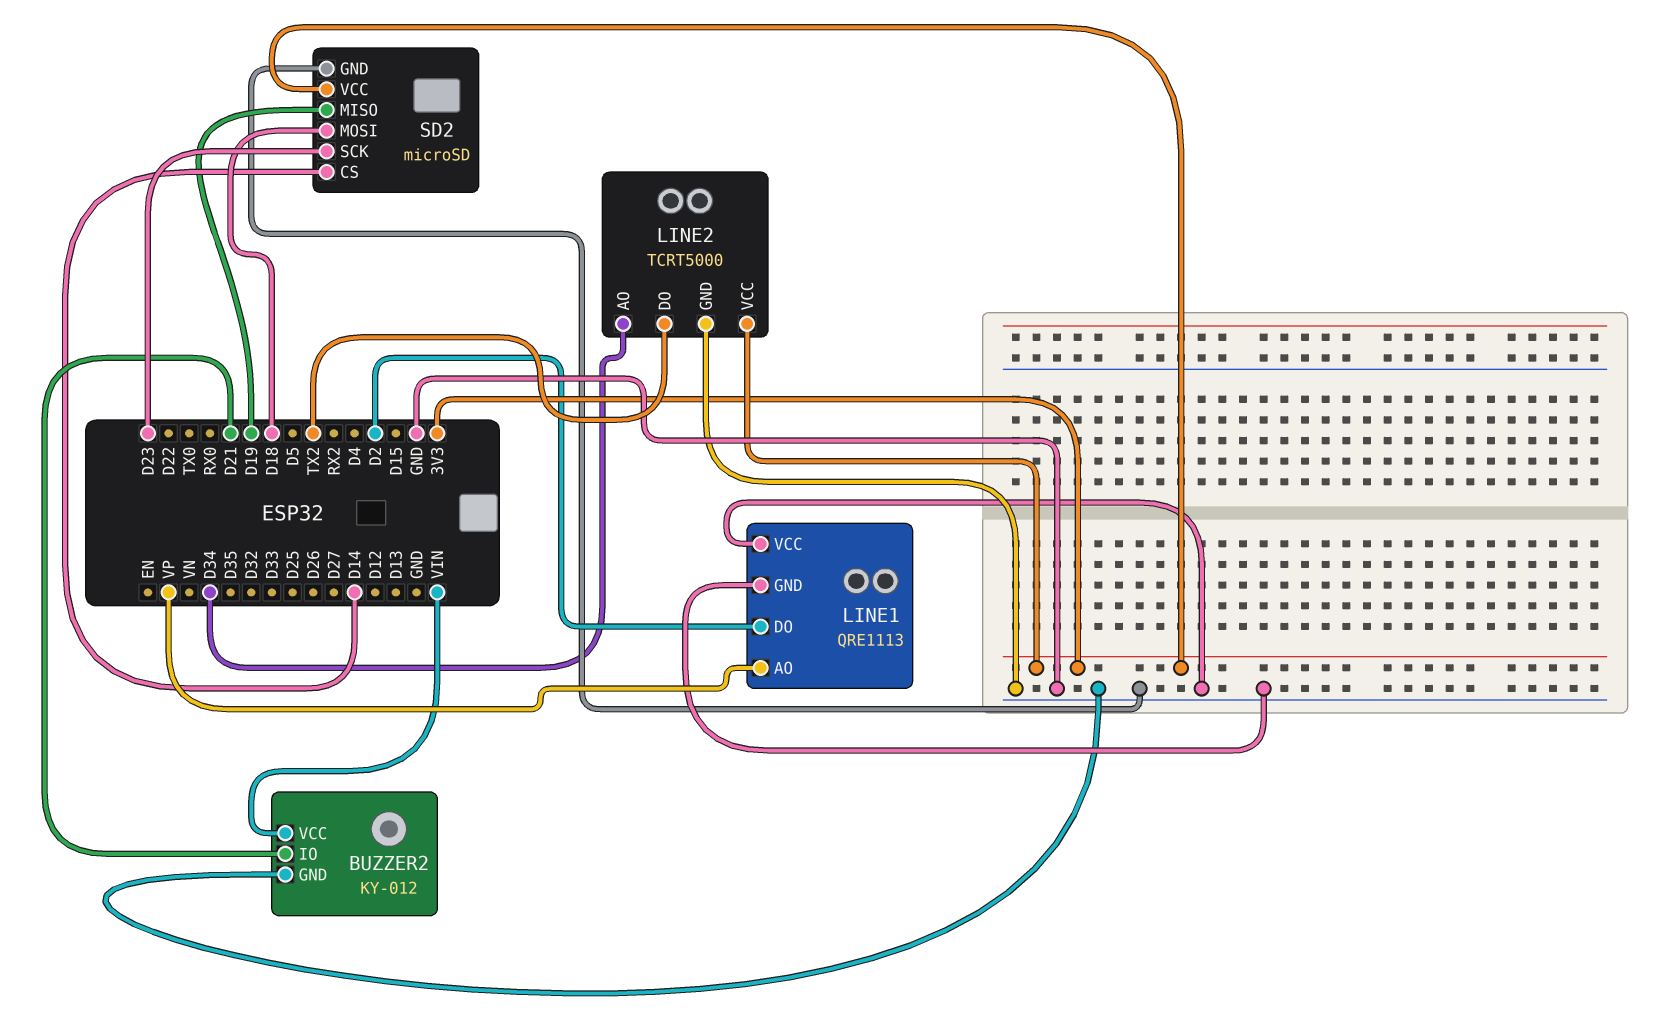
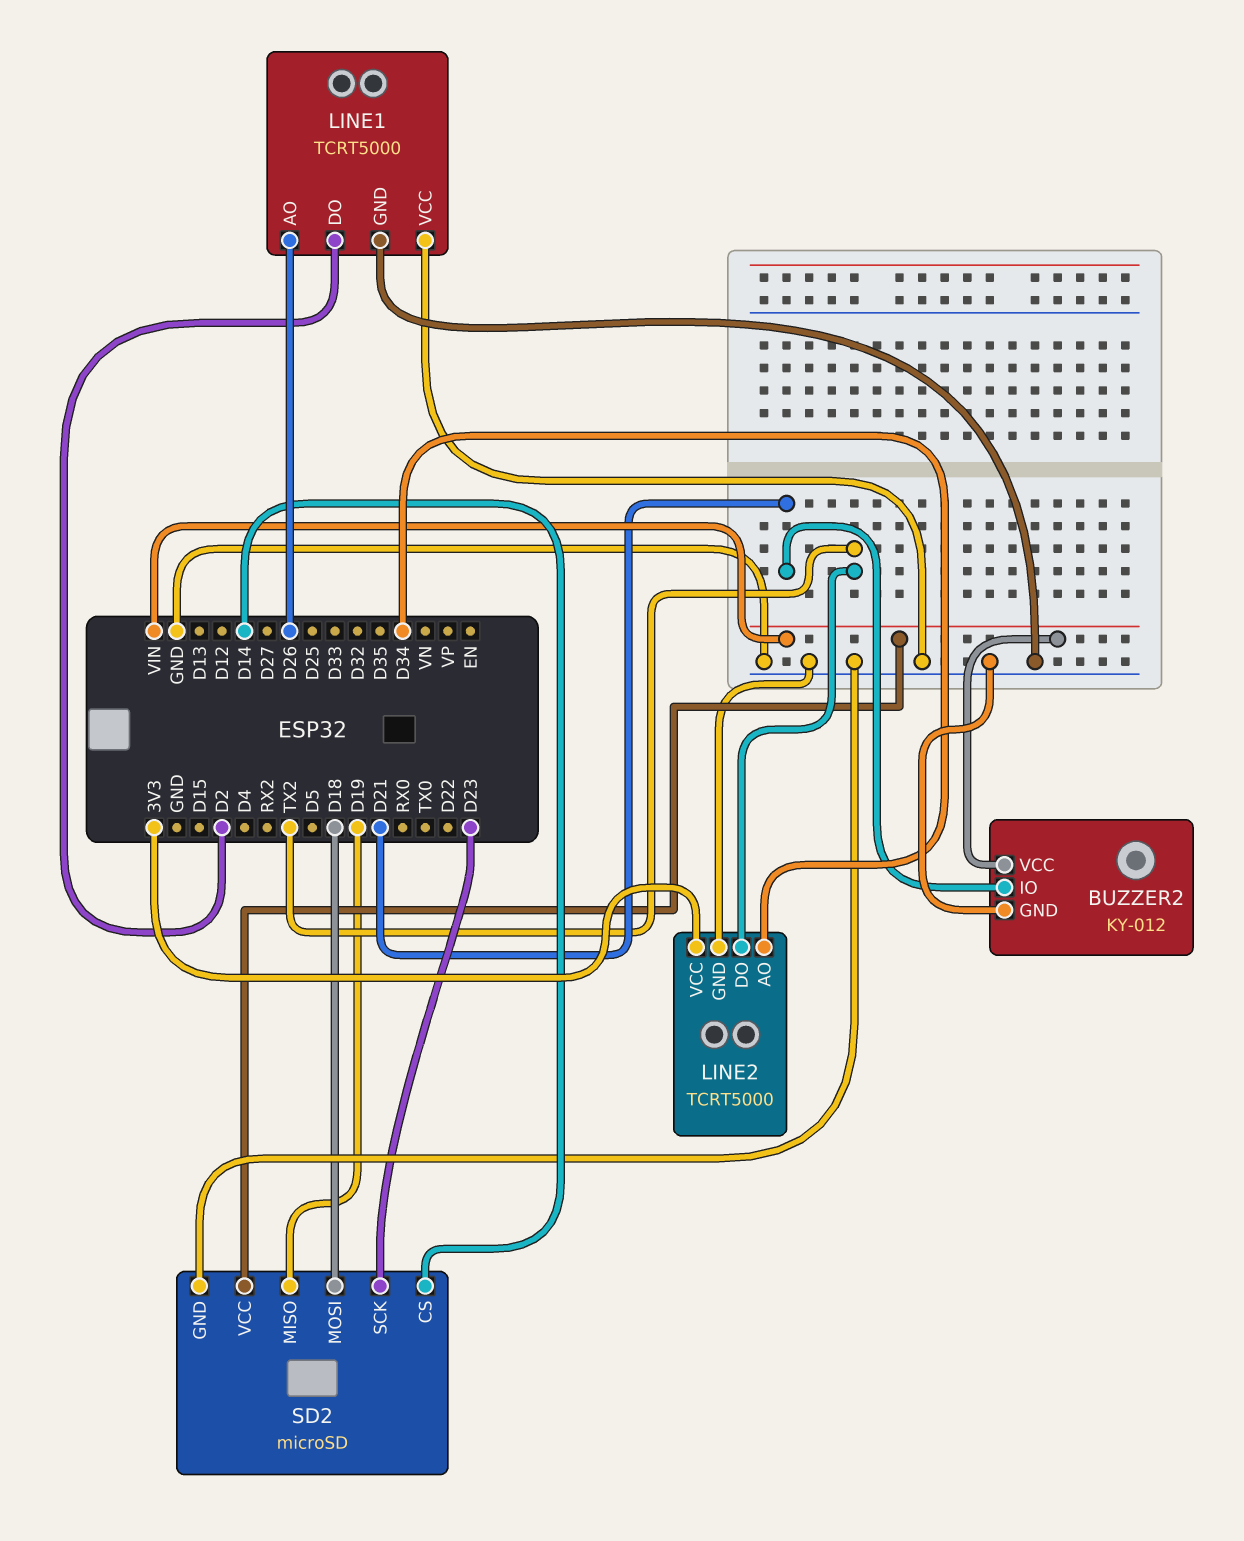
LINE1: QRE1113 -> TCRT5000
LINE1 pin AO: VP -> D26
SD2 pin VCC: 3V3 -> VIN

